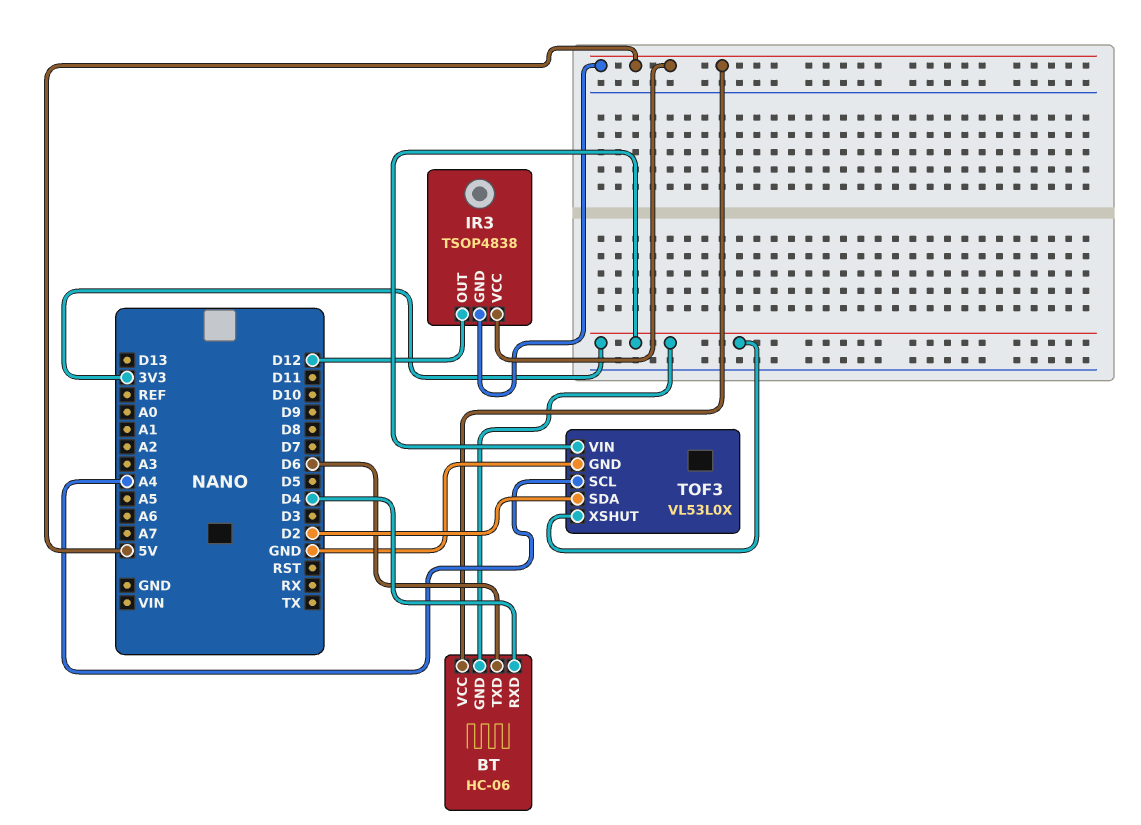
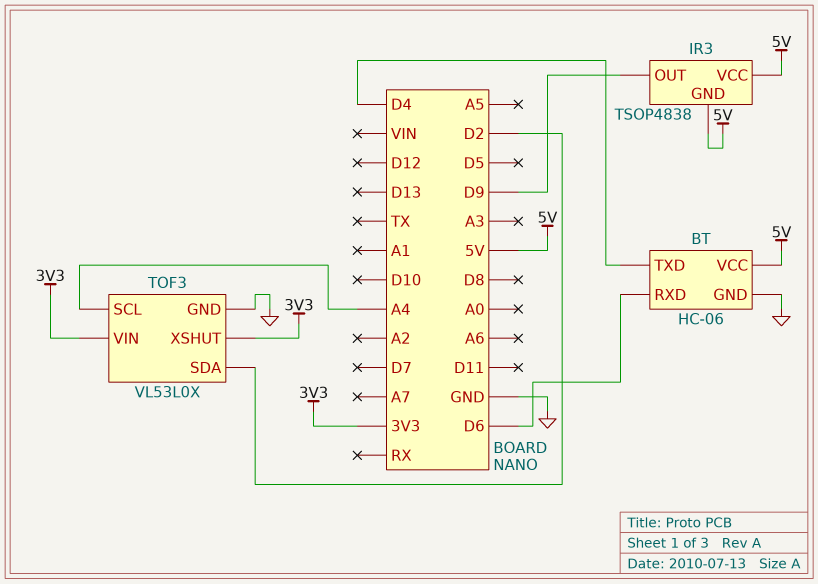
BT pin GND: 3V3 -> GND
BT pin RXD: D4 -> D6
BT pin TXD: D6 -> D4
IR3 pin OUT: D12 -> D9

